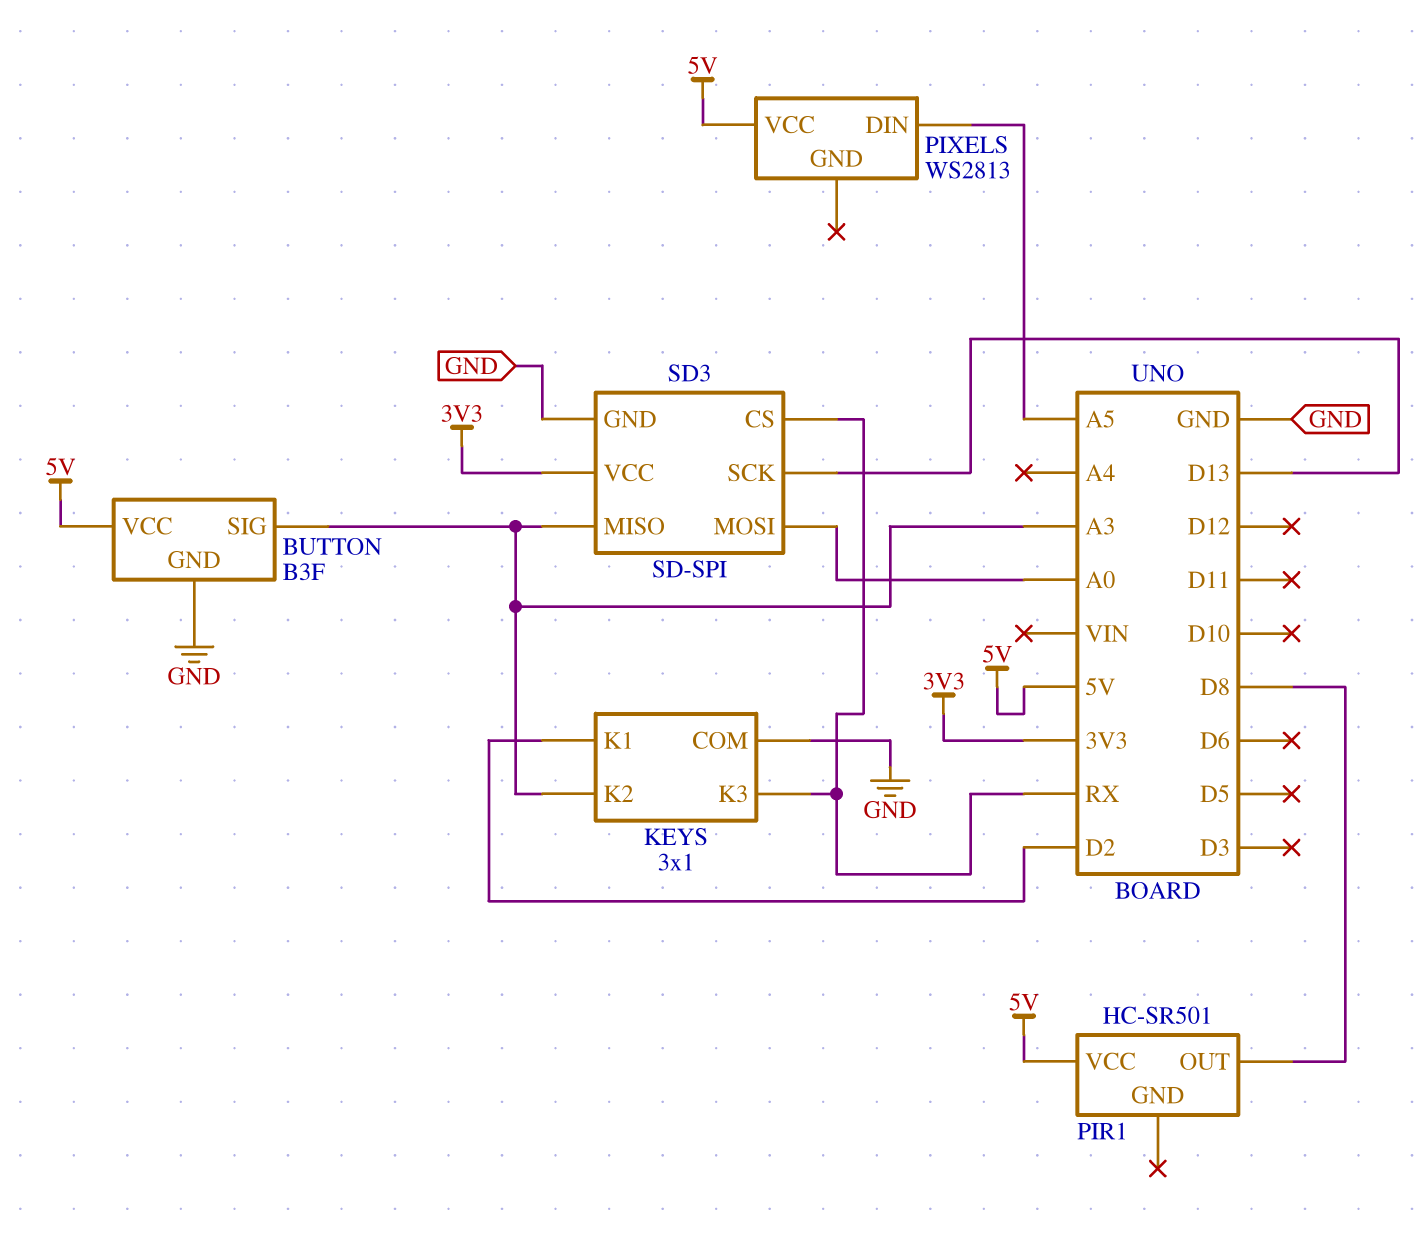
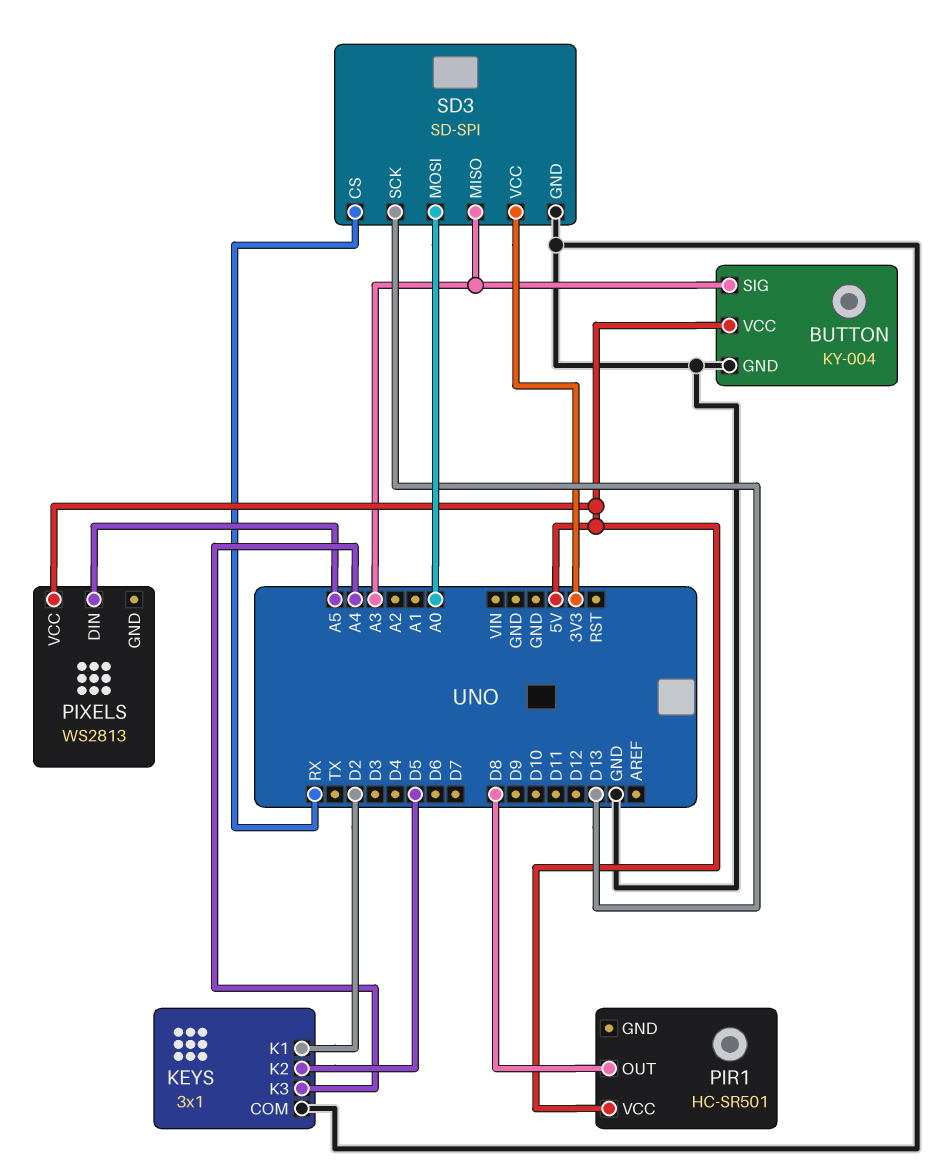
BUTTON: B3F -> KY-004
KEYS pin K2: A3 -> D5
KEYS pin K3: RX -> A4

